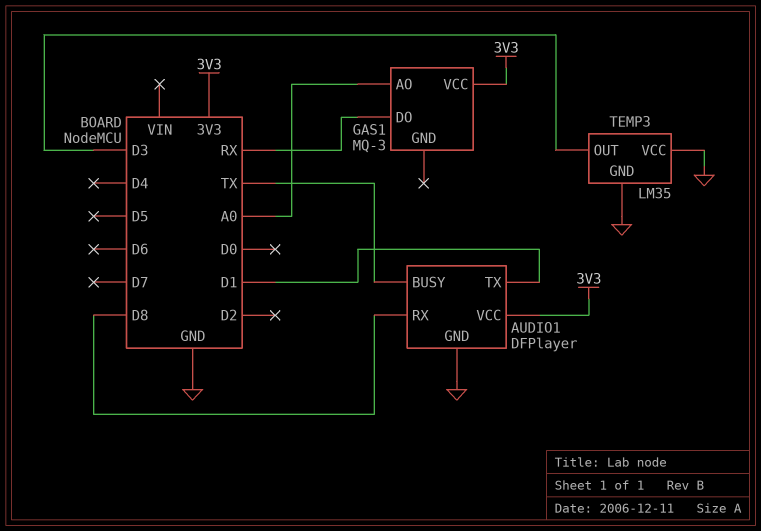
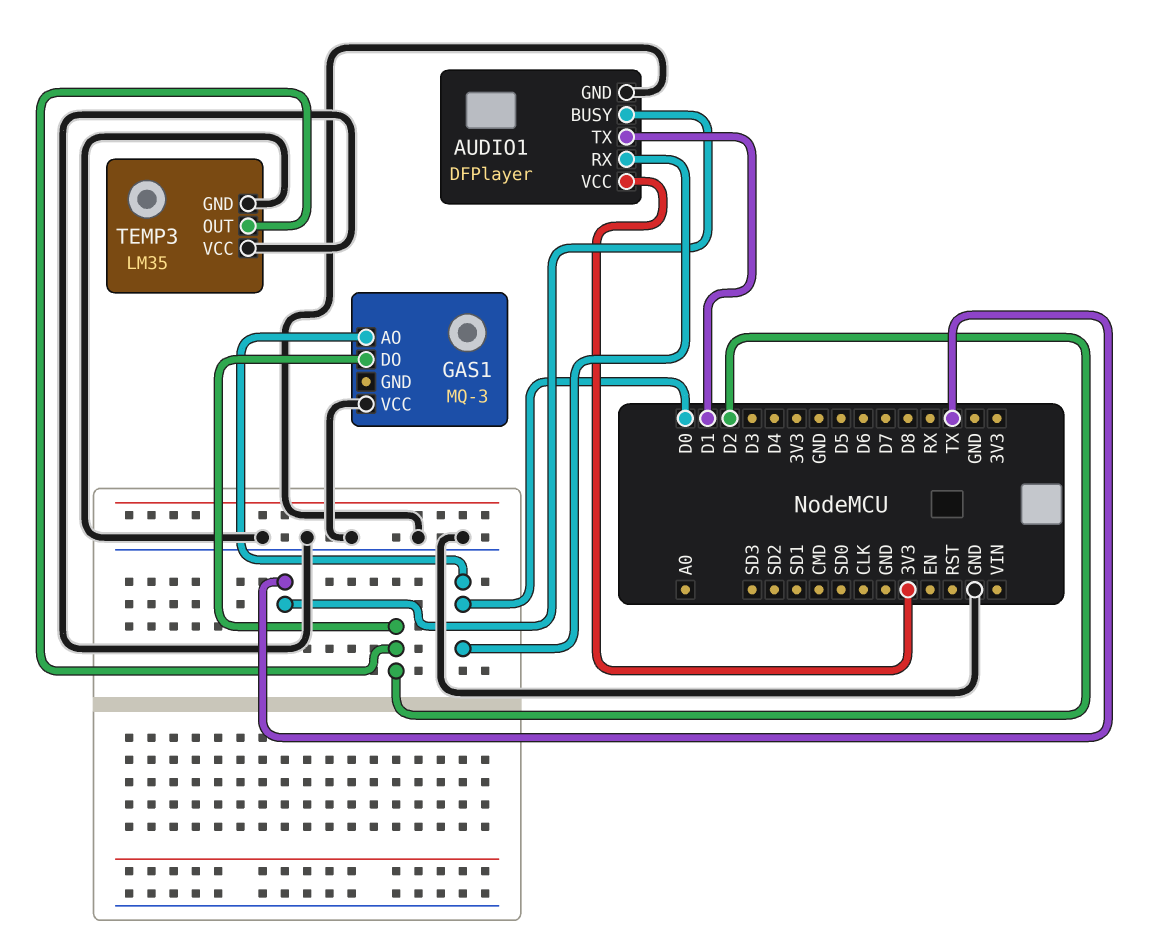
AUDIO1 pin RX: D8 -> D0
GAS1 pin AO: A0 -> D0
GAS1 pin DO: RX -> D2
GAS1 pin VCC: 3V3 -> GND
TEMP3 pin OUT: D3 -> D2

